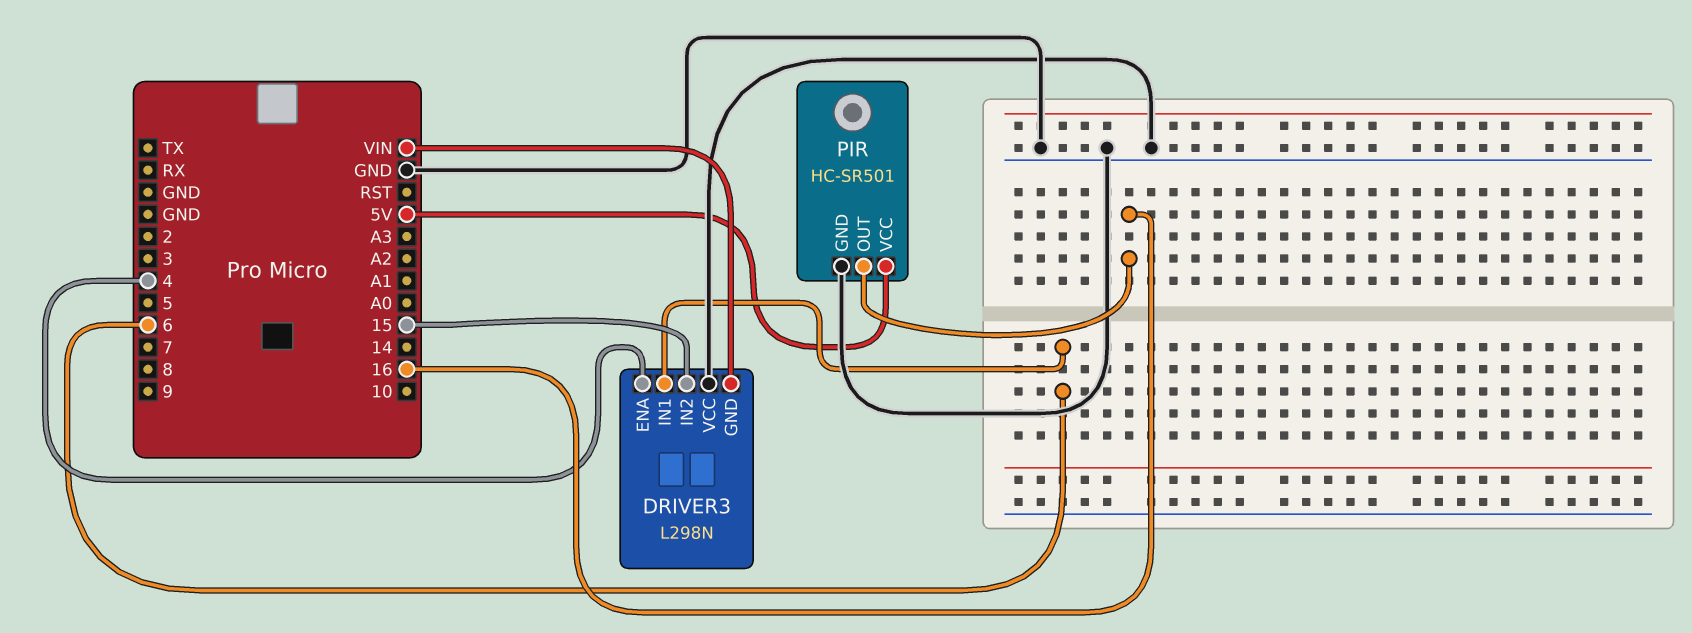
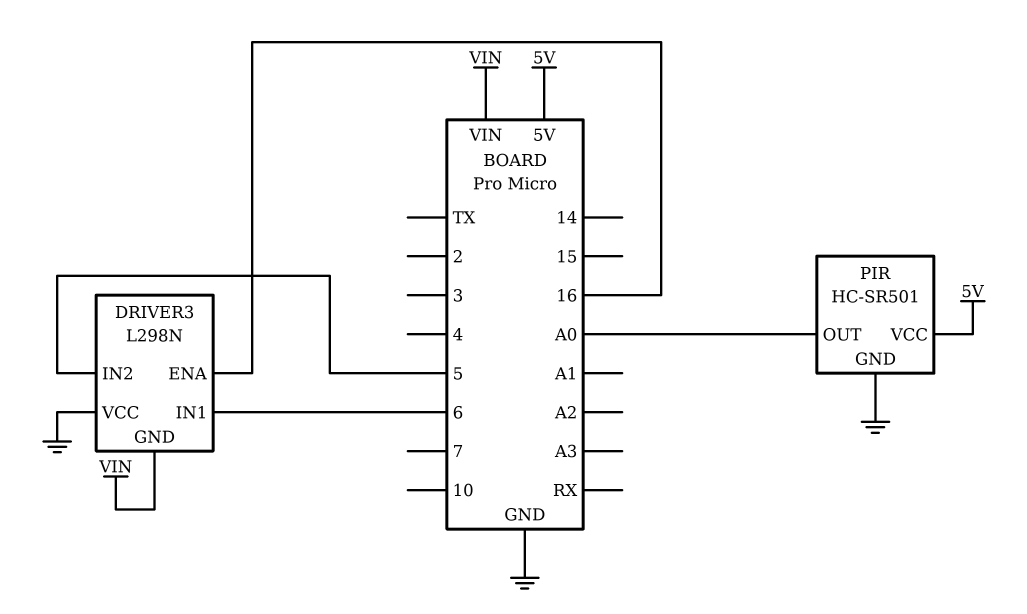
DRIVER3 pin ENA: 4 -> 16
DRIVER3 pin IN2: 15 -> 5
PIR pin OUT: 16 -> A0

